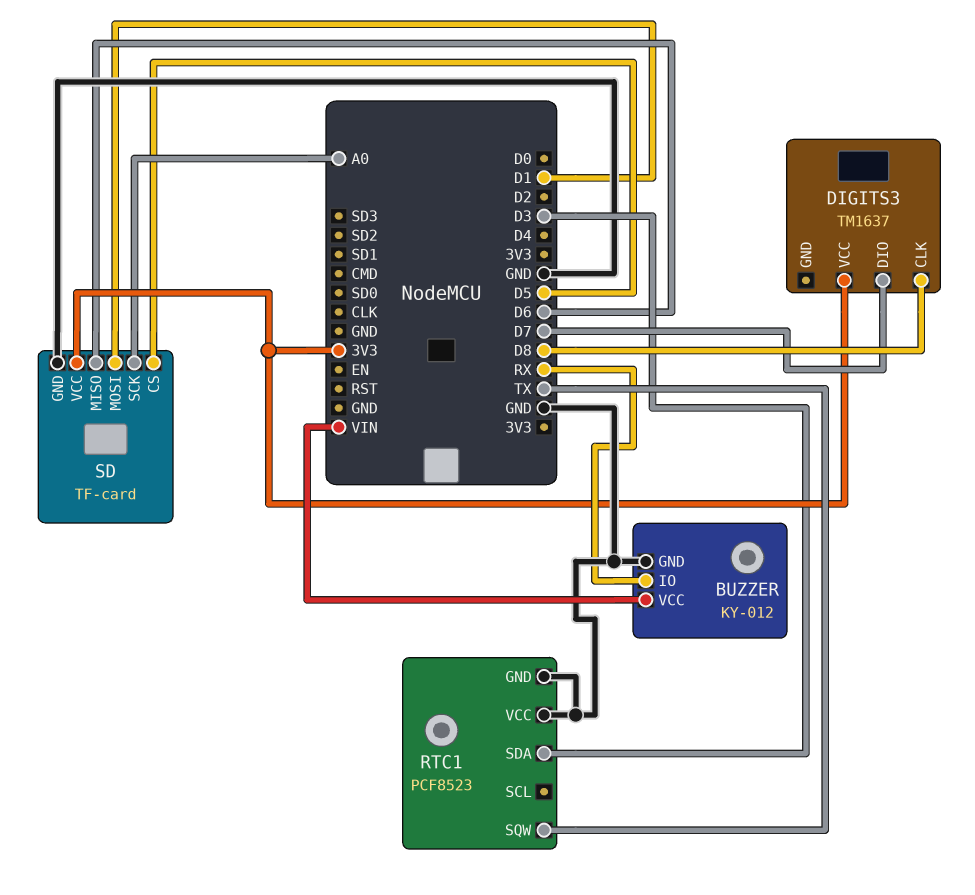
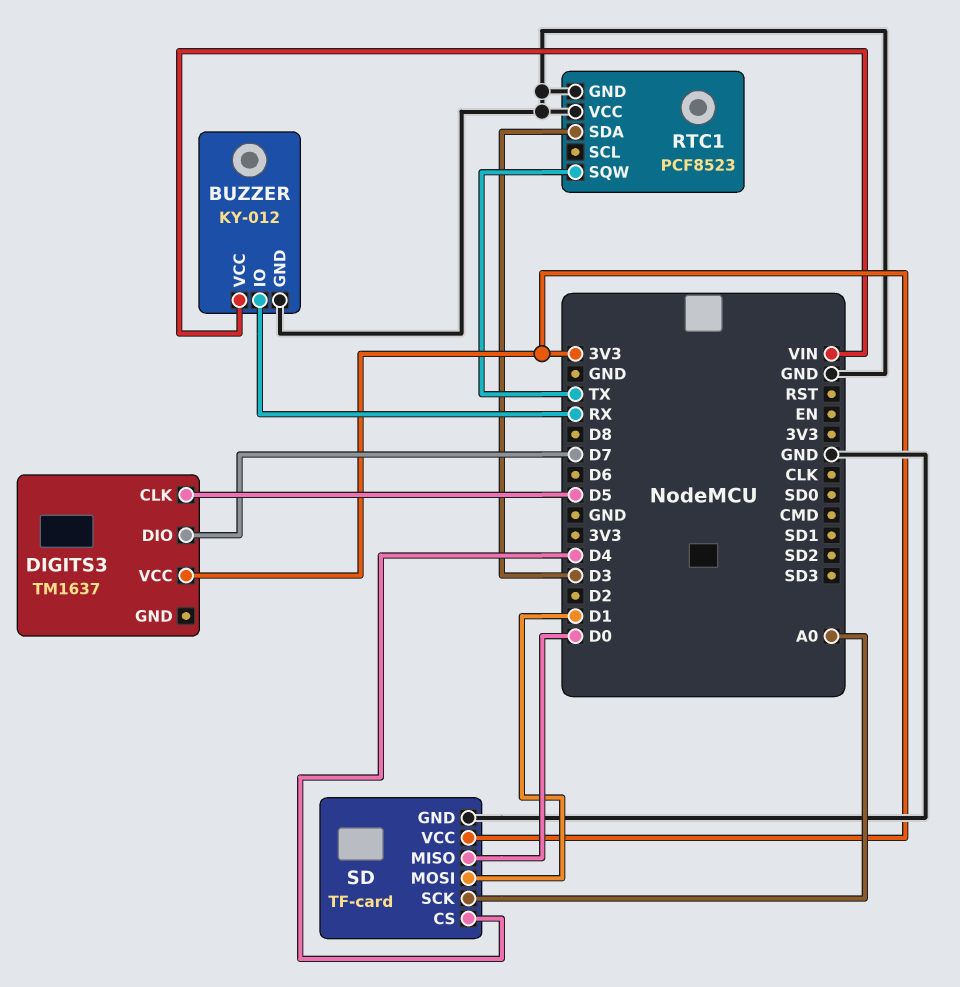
DIGITS3 pin CLK: D8 -> D5
SD pin CS: D5 -> D4
SD pin MISO: D6 -> D0

